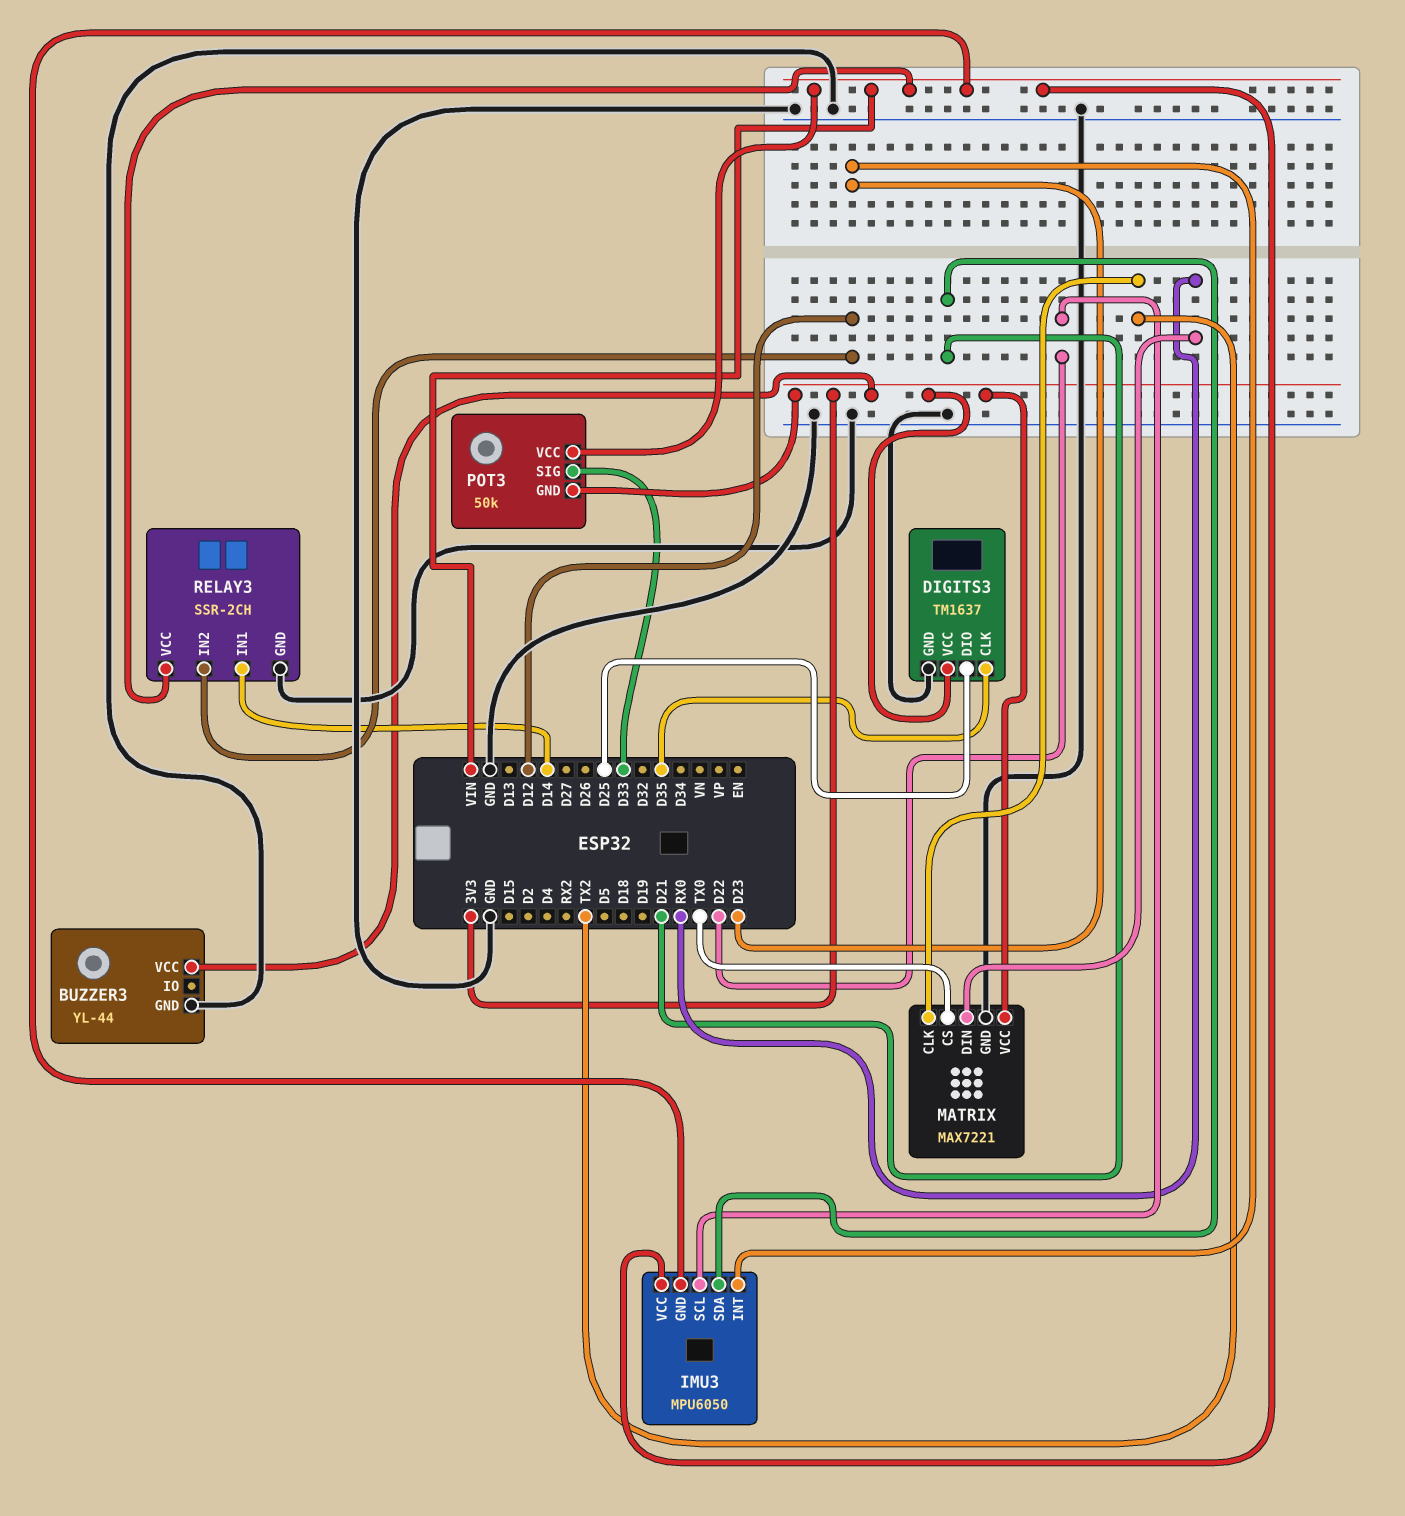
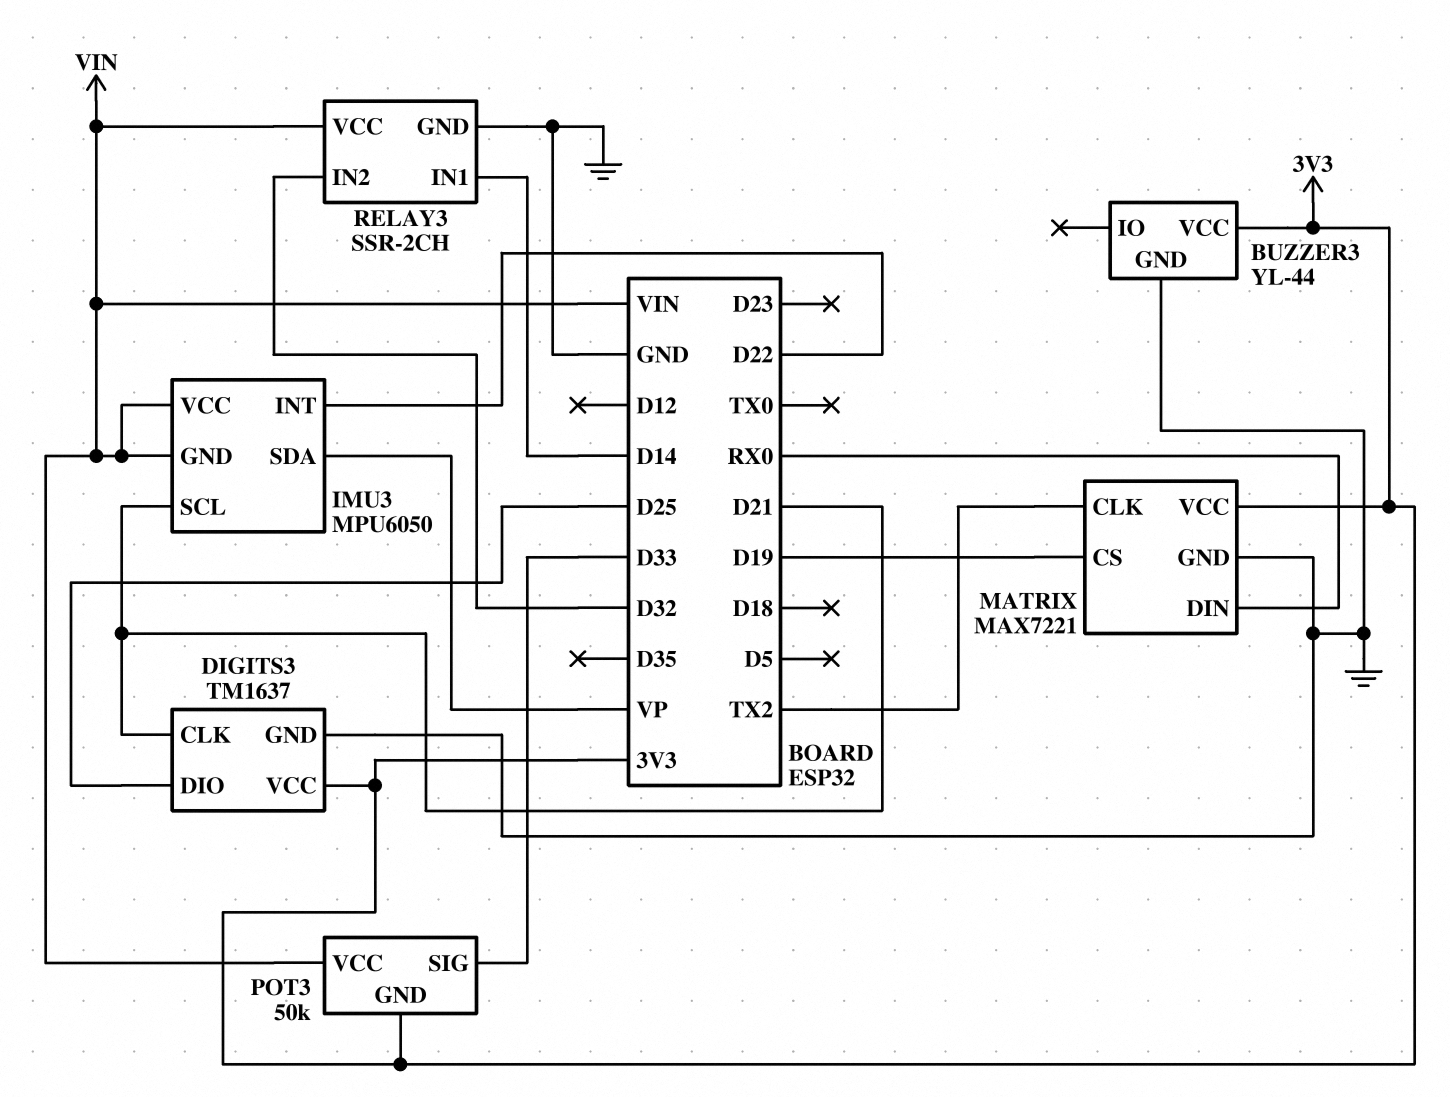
DIGITS3 pin CLK: D35 -> D21
IMU3 pin INT: D23 -> D22
IMU3 pin SCL: D22 -> D21
IMU3 pin SDA: D21 -> VP
MATRIX pin CS: TX0 -> D19
RELAY3 pin IN2: D12 -> D32

